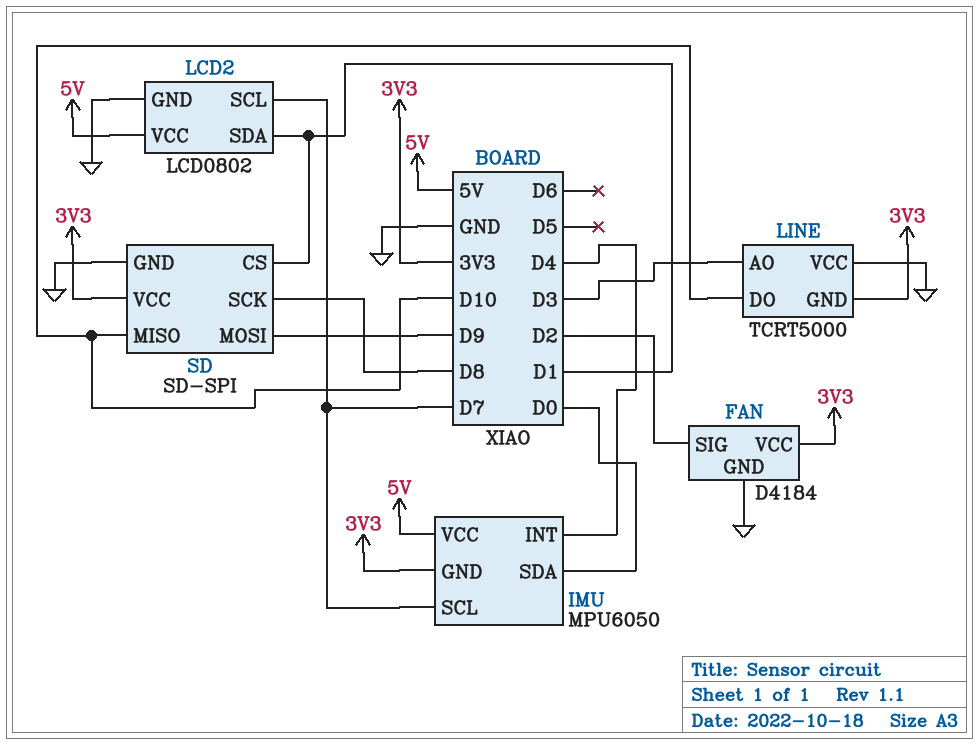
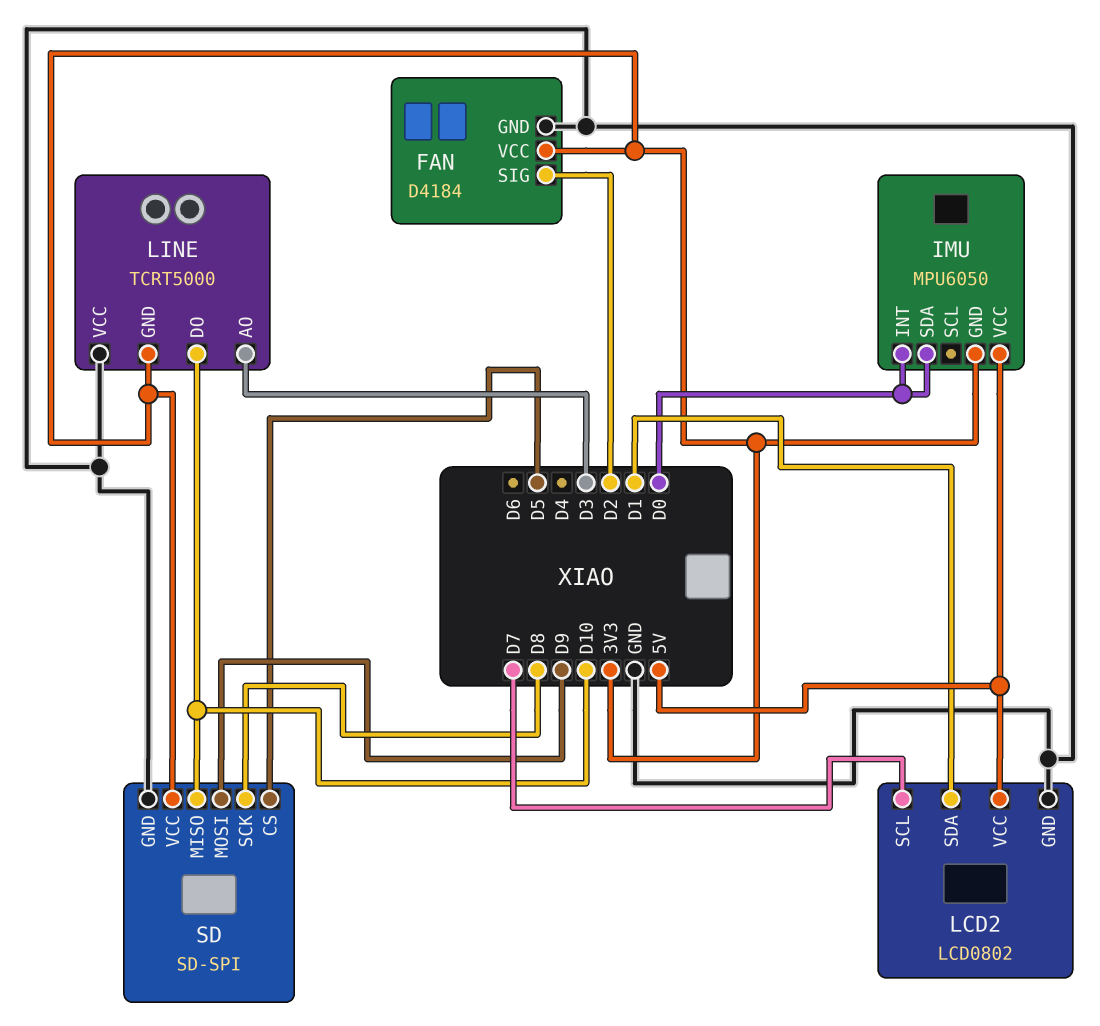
IMU pin INT: D4 -> D0
IMU pin SCL: D7 -> none
SD pin CS: D1 -> D5

